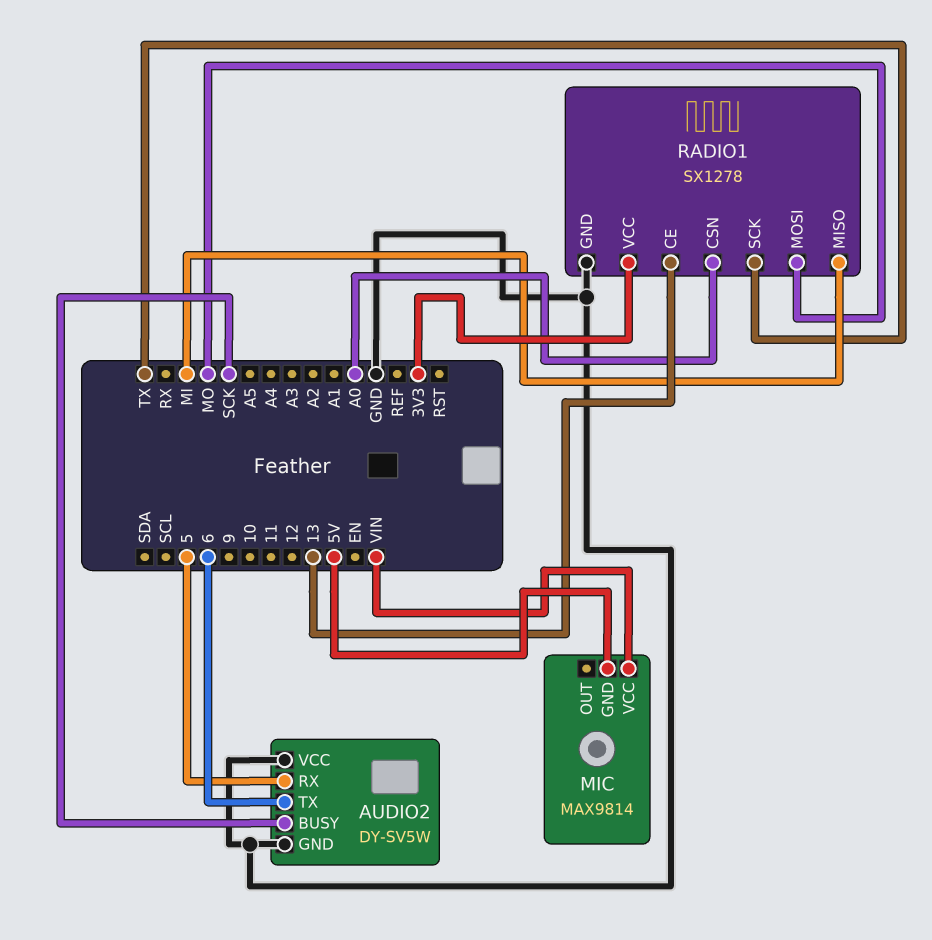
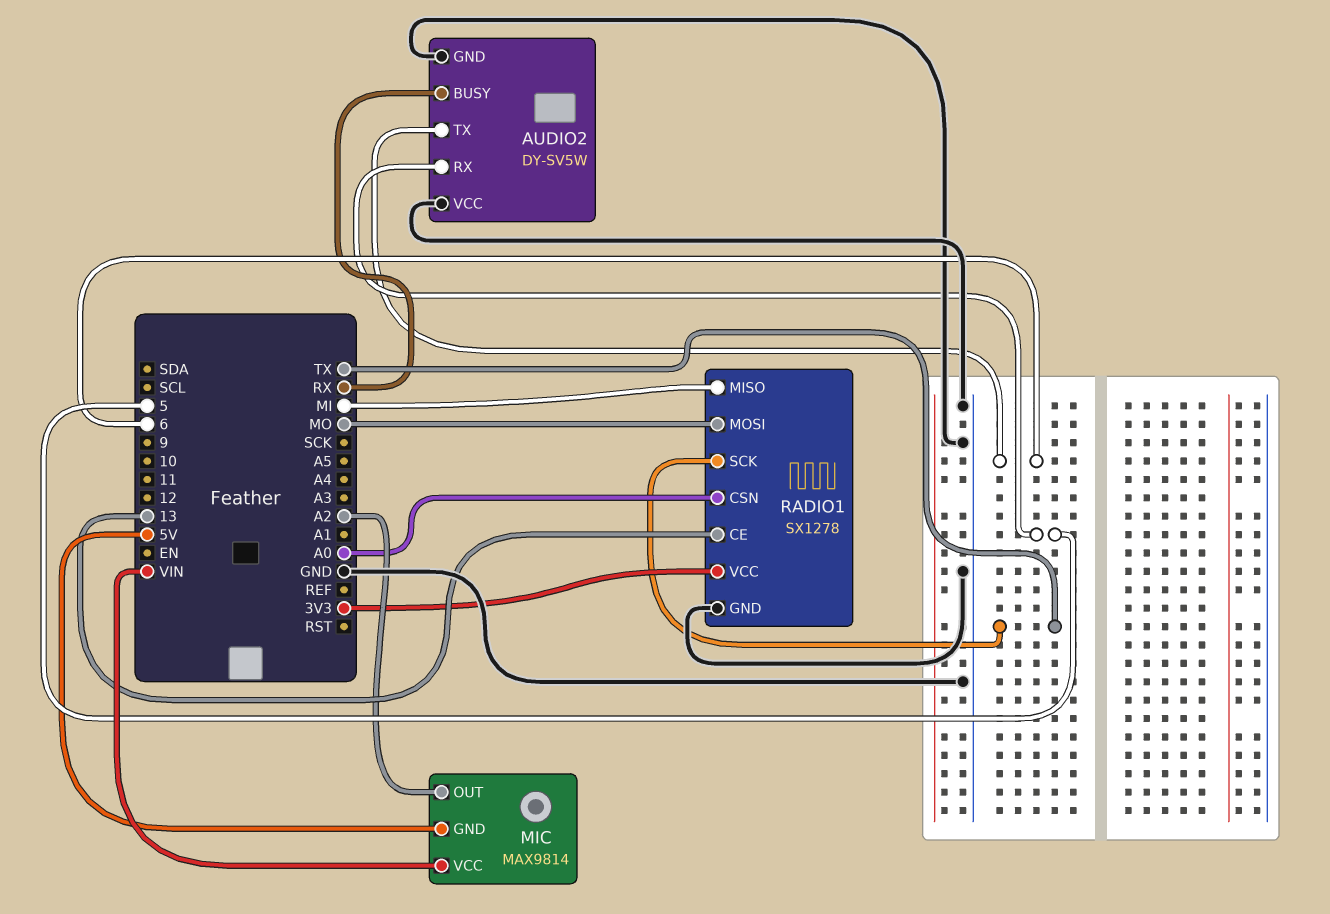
AUDIO2 pin BUSY: SCK -> RX
MIC pin OUT: none -> A2

